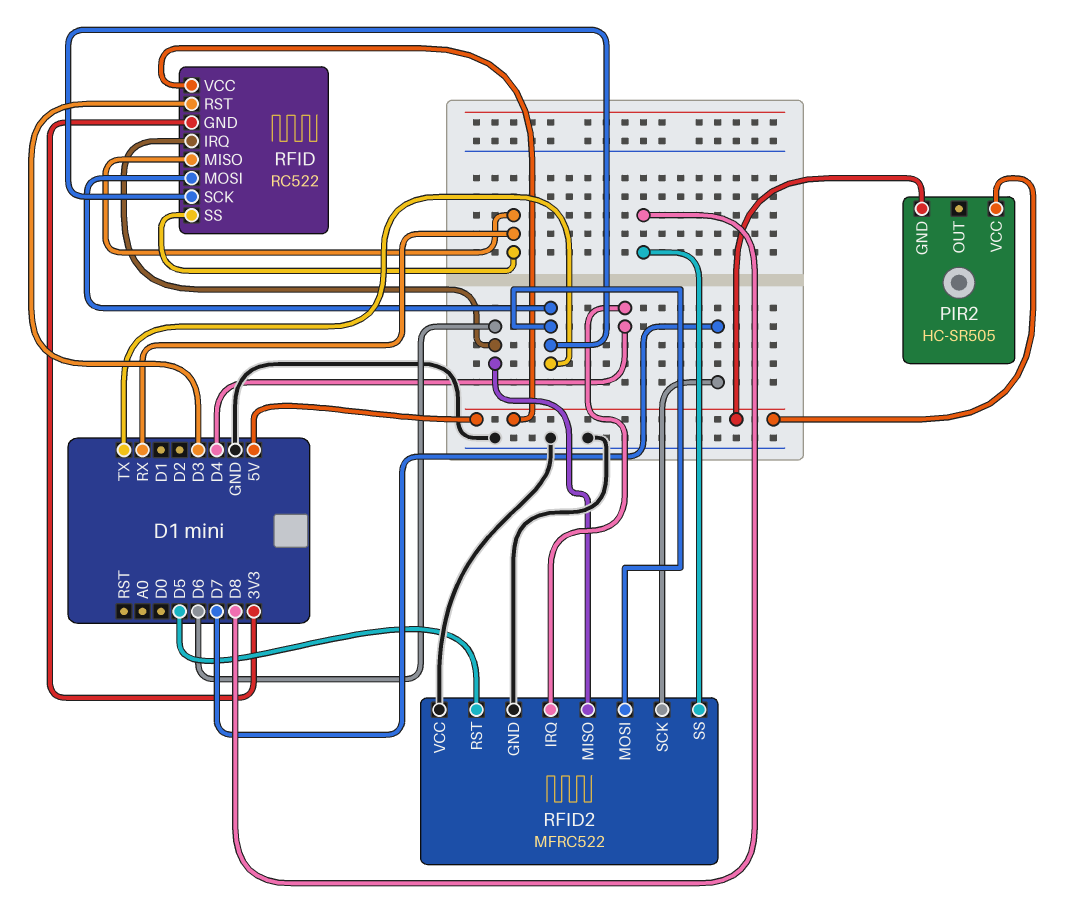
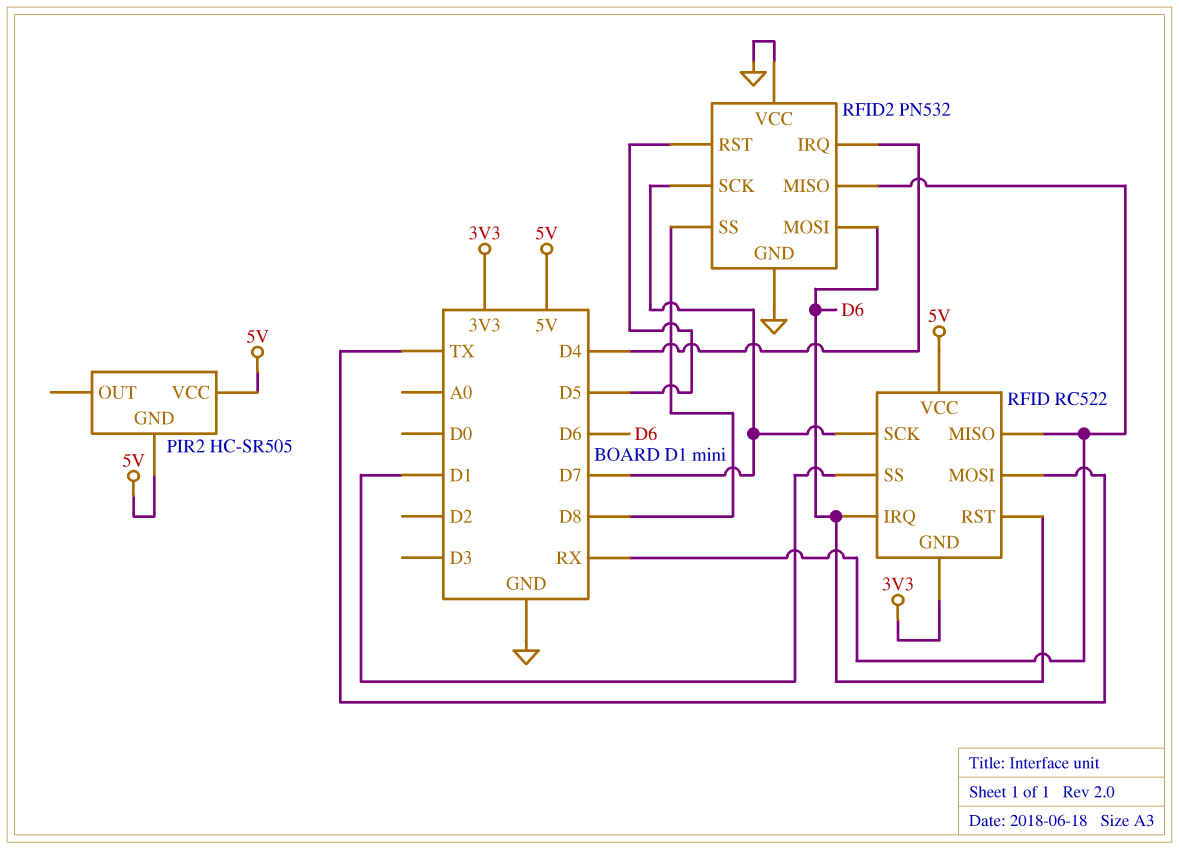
RFID pin RST: D3 -> D6
RFID pin SCK: TX -> D7
RFID pin SS: RX -> D1
RFID2: MFRC522 -> PN532
RFID2 pin MISO: D6 -> RX
RFID2 pin MOSI: TX -> D6

